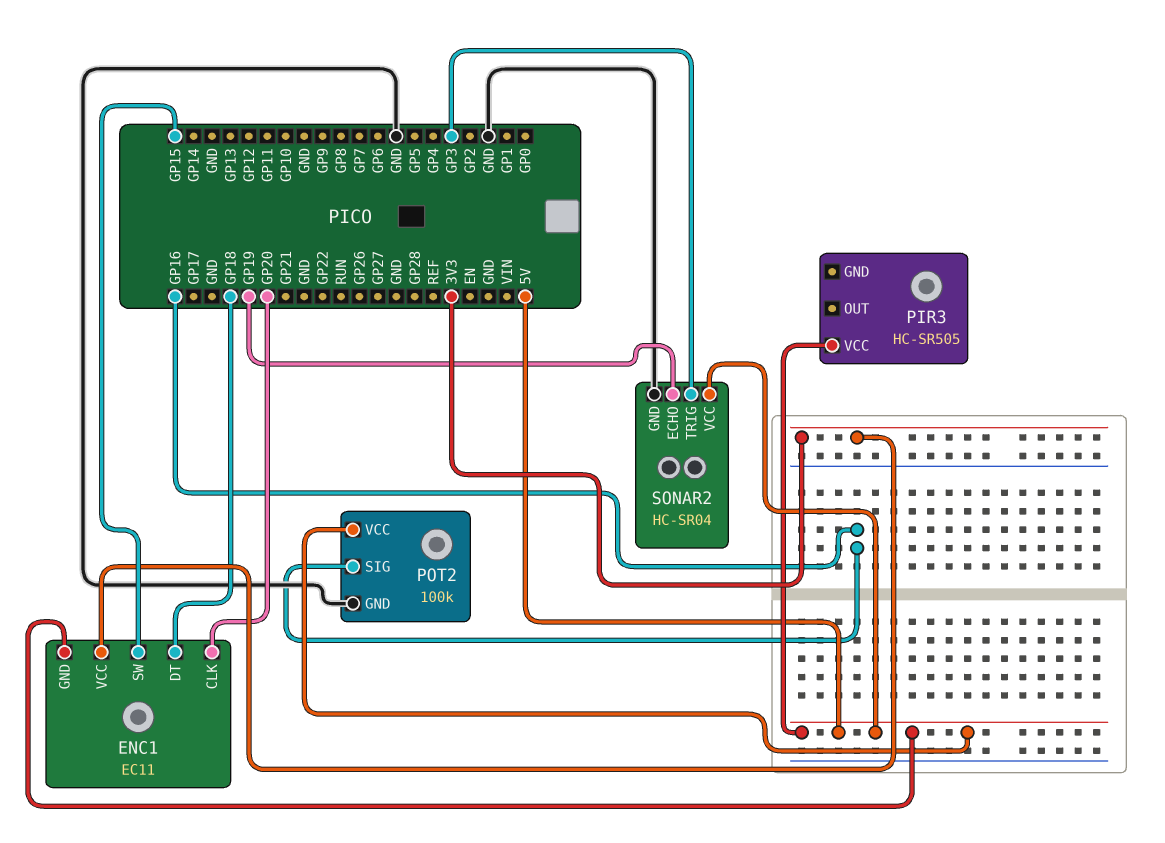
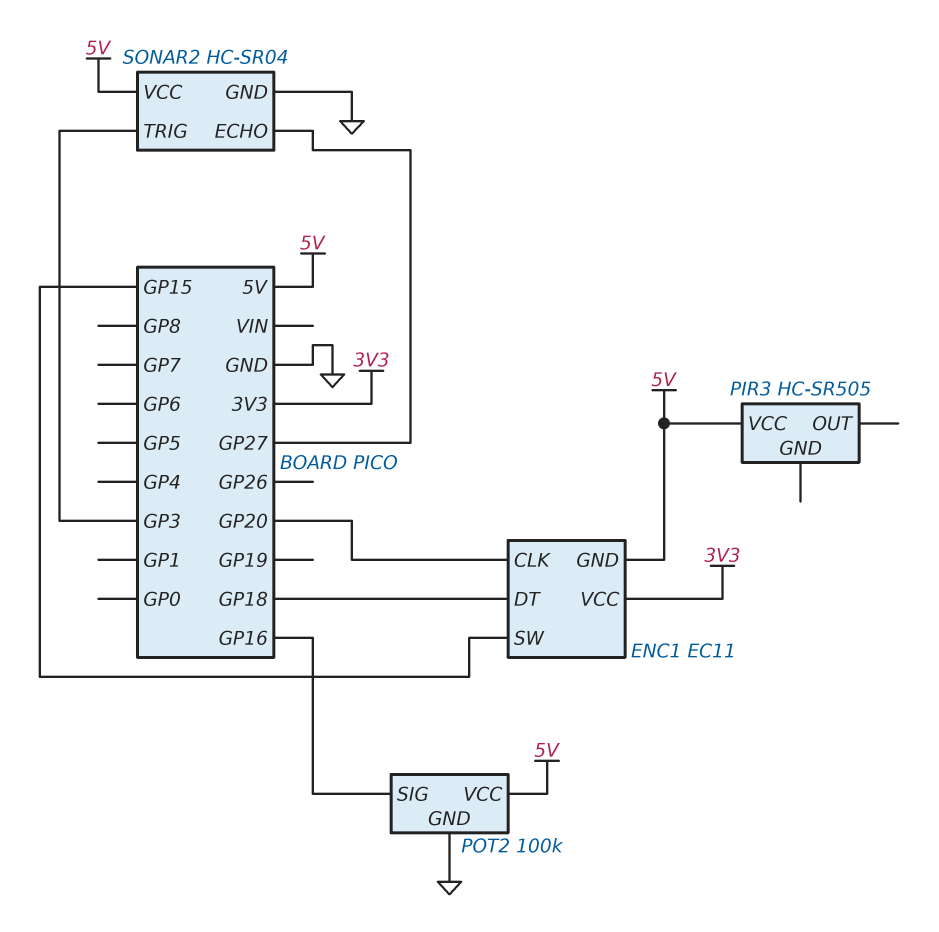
SONAR2 pin ECHO: GP19 -> GP27

